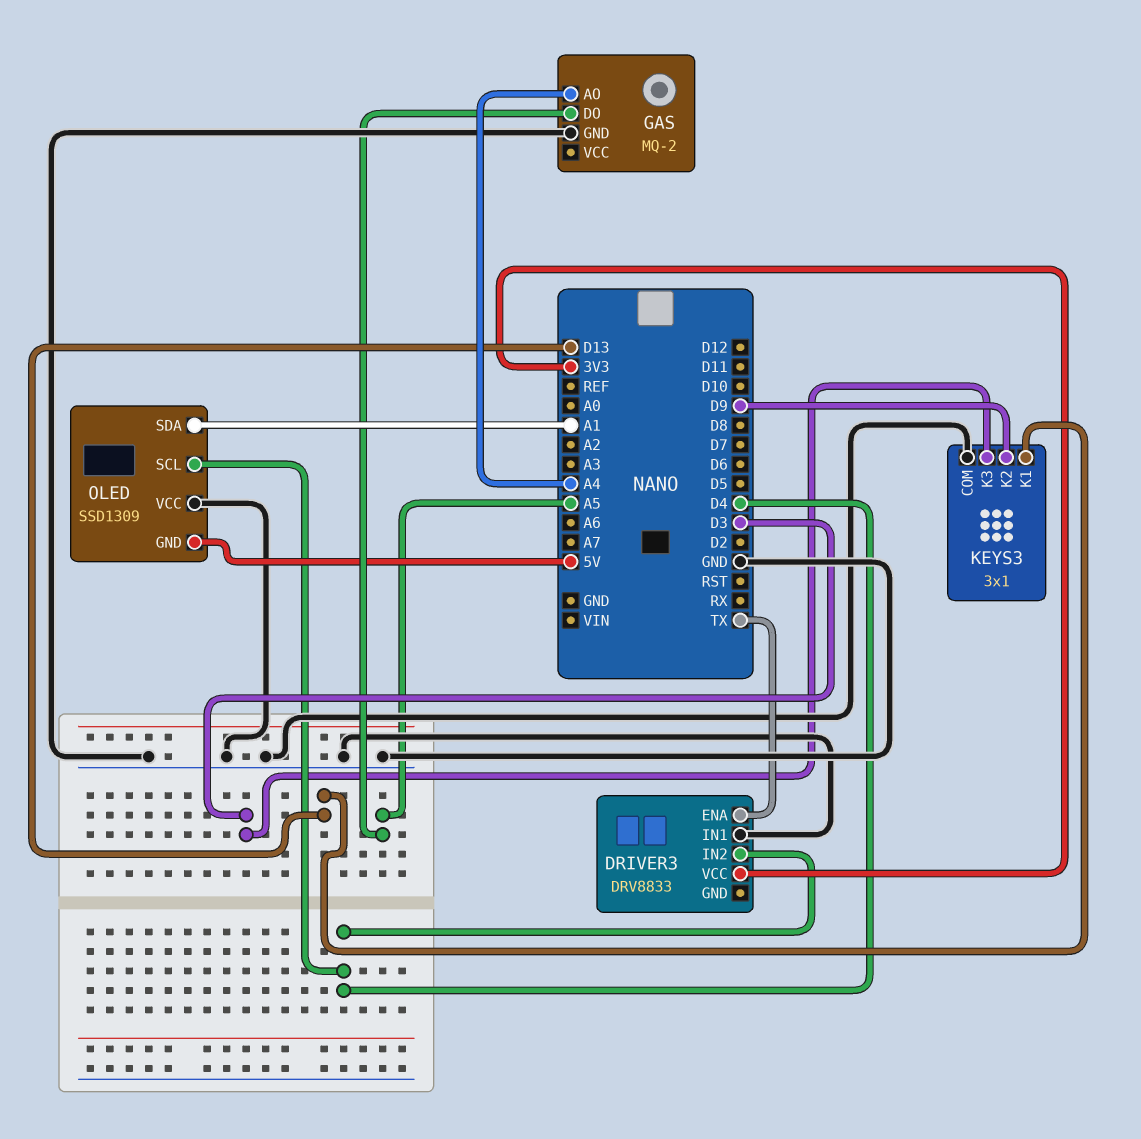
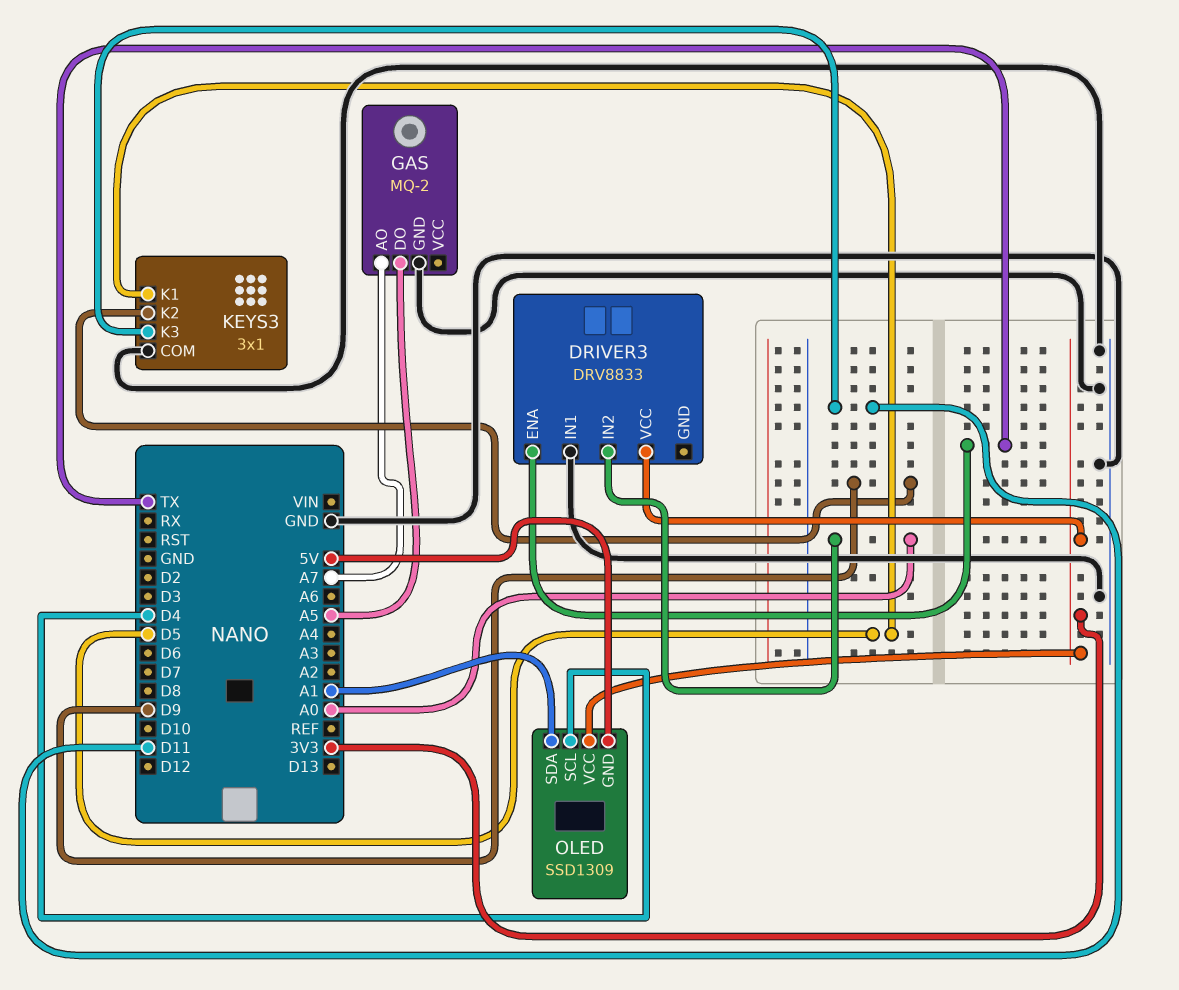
DRIVER3 pin IN2: D4 -> A0
GAS pin AO: A4 -> A7
KEYS3 pin K1: D13 -> D5
KEYS3 pin K3: D3 -> D11
OLED pin VCC: GND -> 3V3

